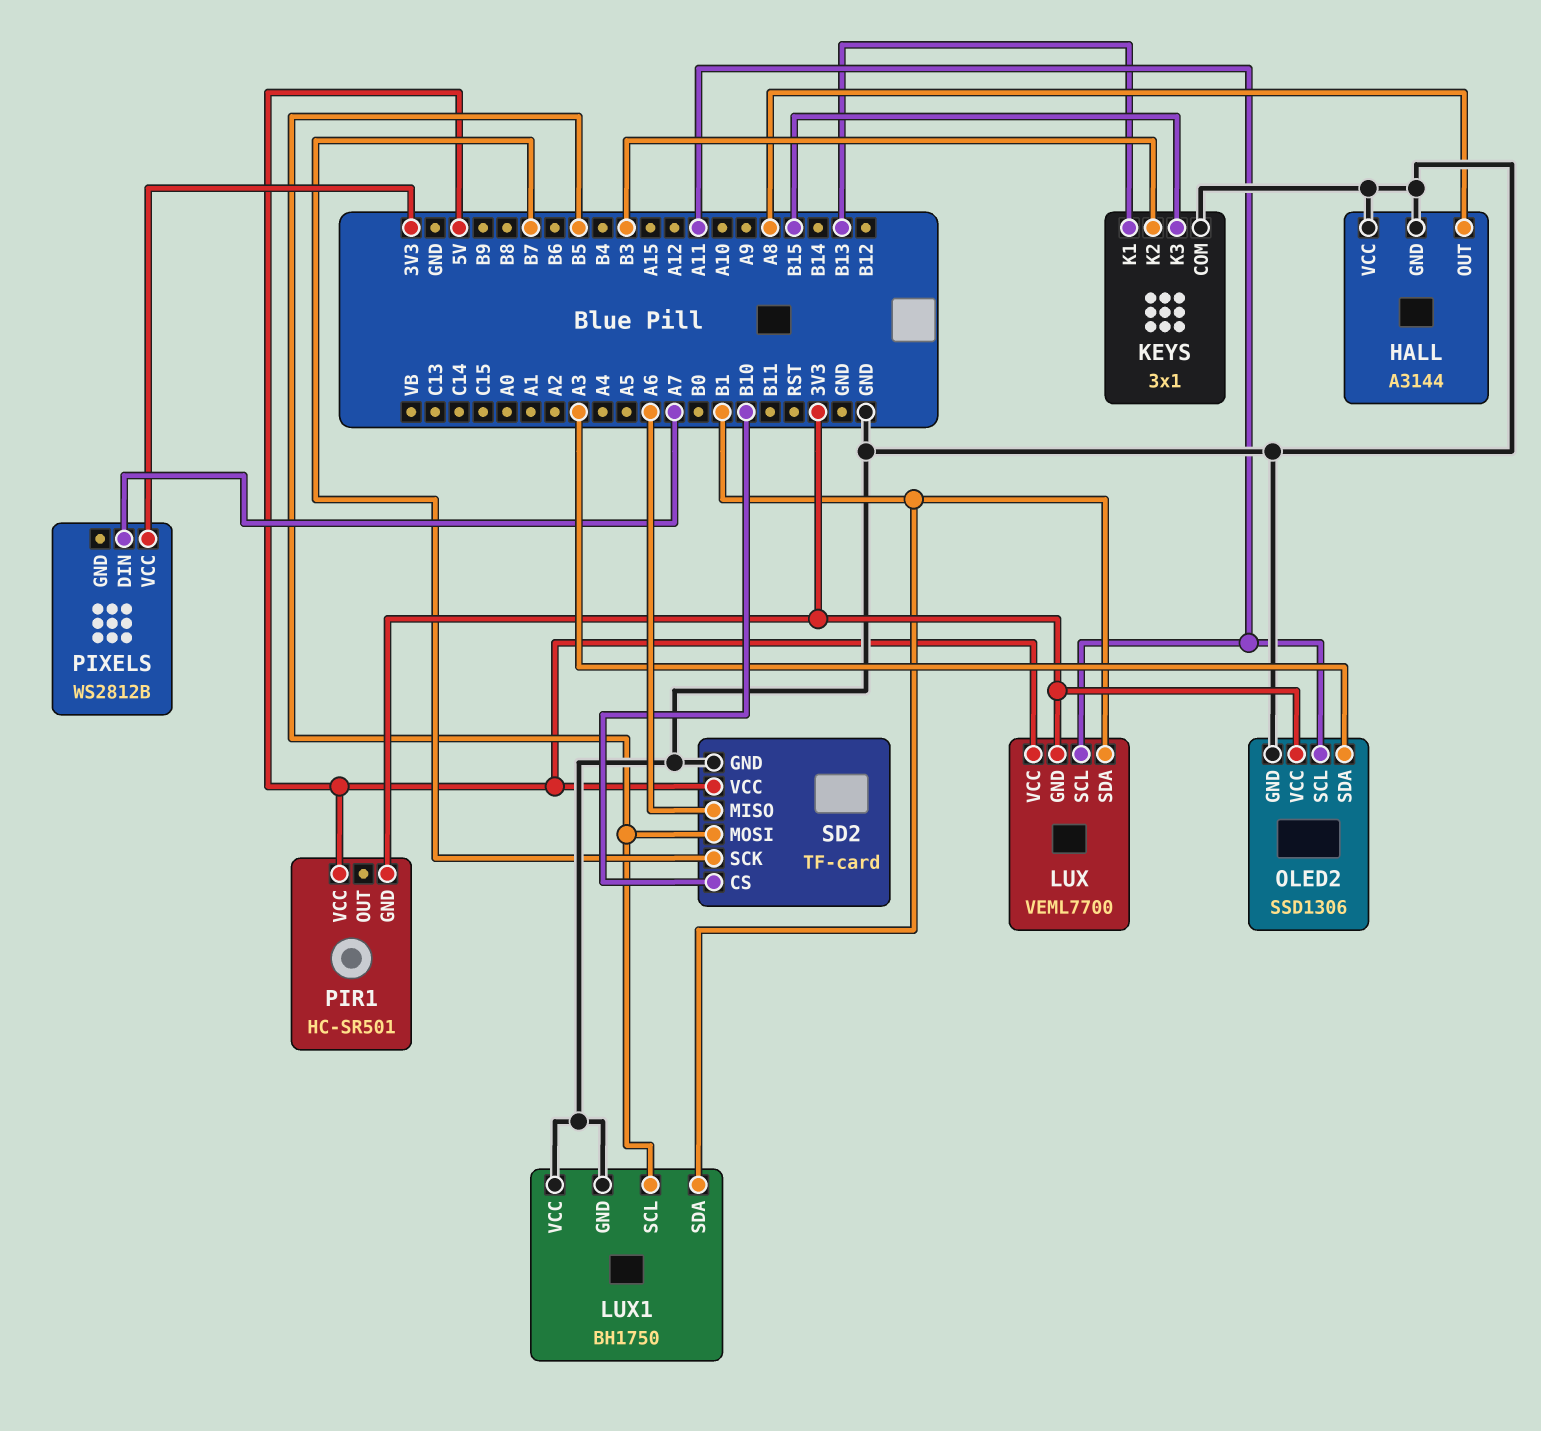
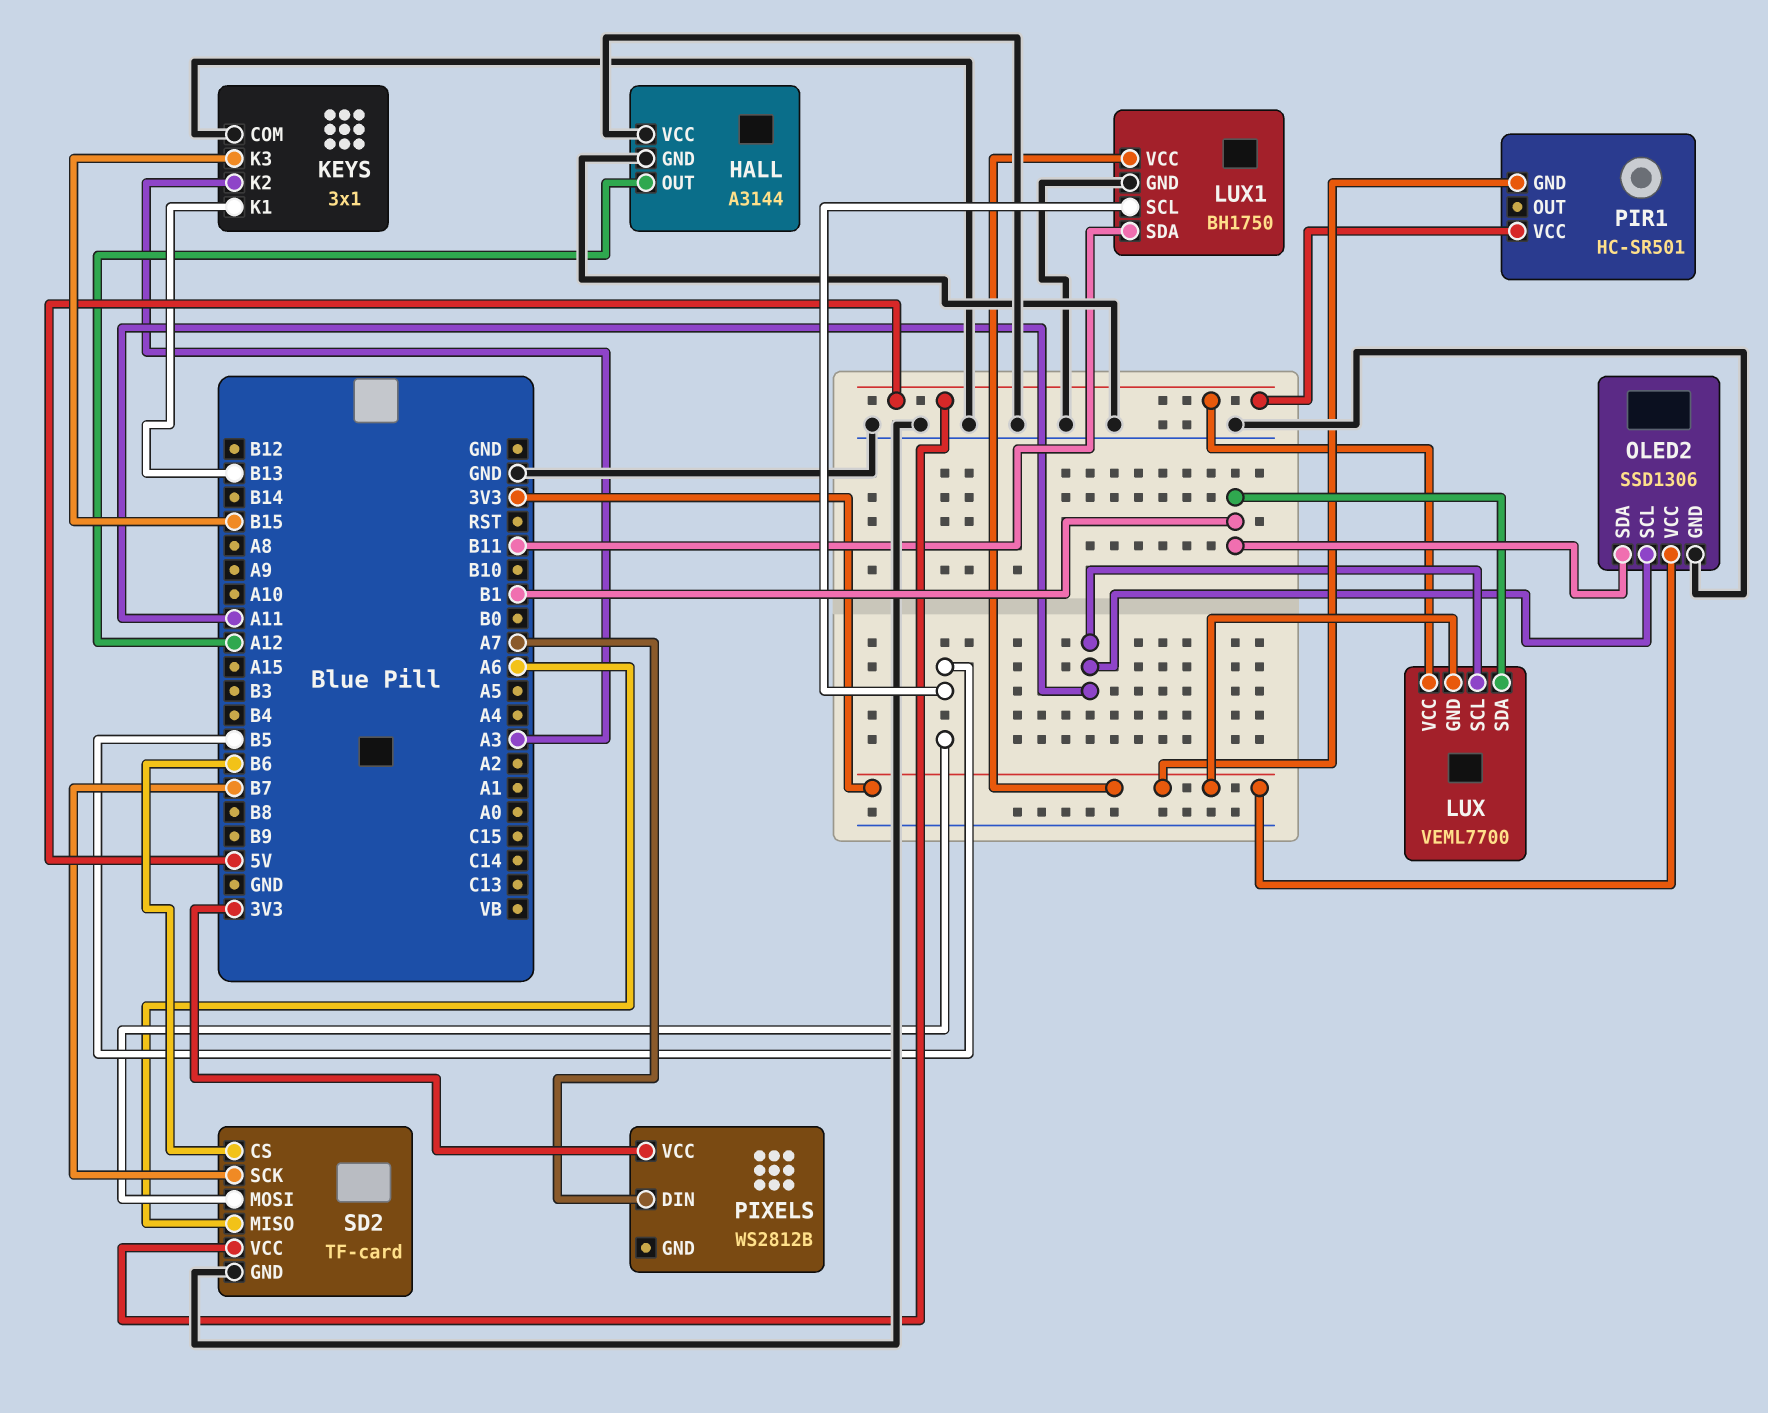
HALL pin OUT: A8 -> A12
KEYS pin K2: B3 -> A3
LUX1 pin SDA: B1 -> B11
LUX1 pin VCC: GND -> 3V3
OLED2 pin SDA: A3 -> B1
SD2 pin CS: B10 -> B6

